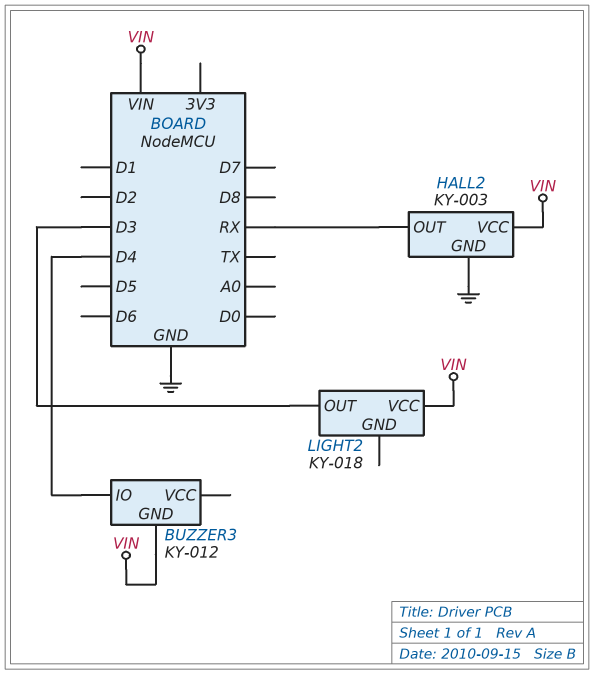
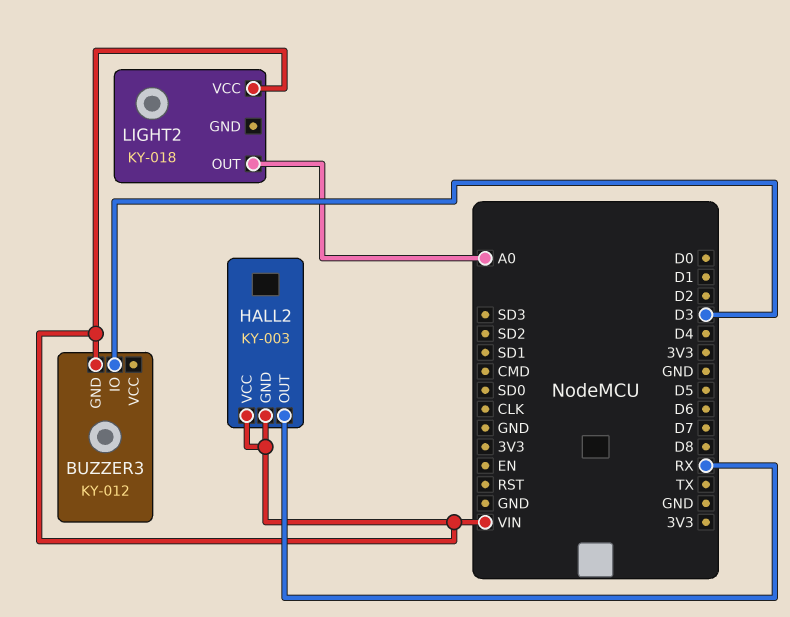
BUZZER3 pin IO: D4 -> D3
HALL2 pin GND: GND -> VIN
LIGHT2 pin OUT: D3 -> A0

